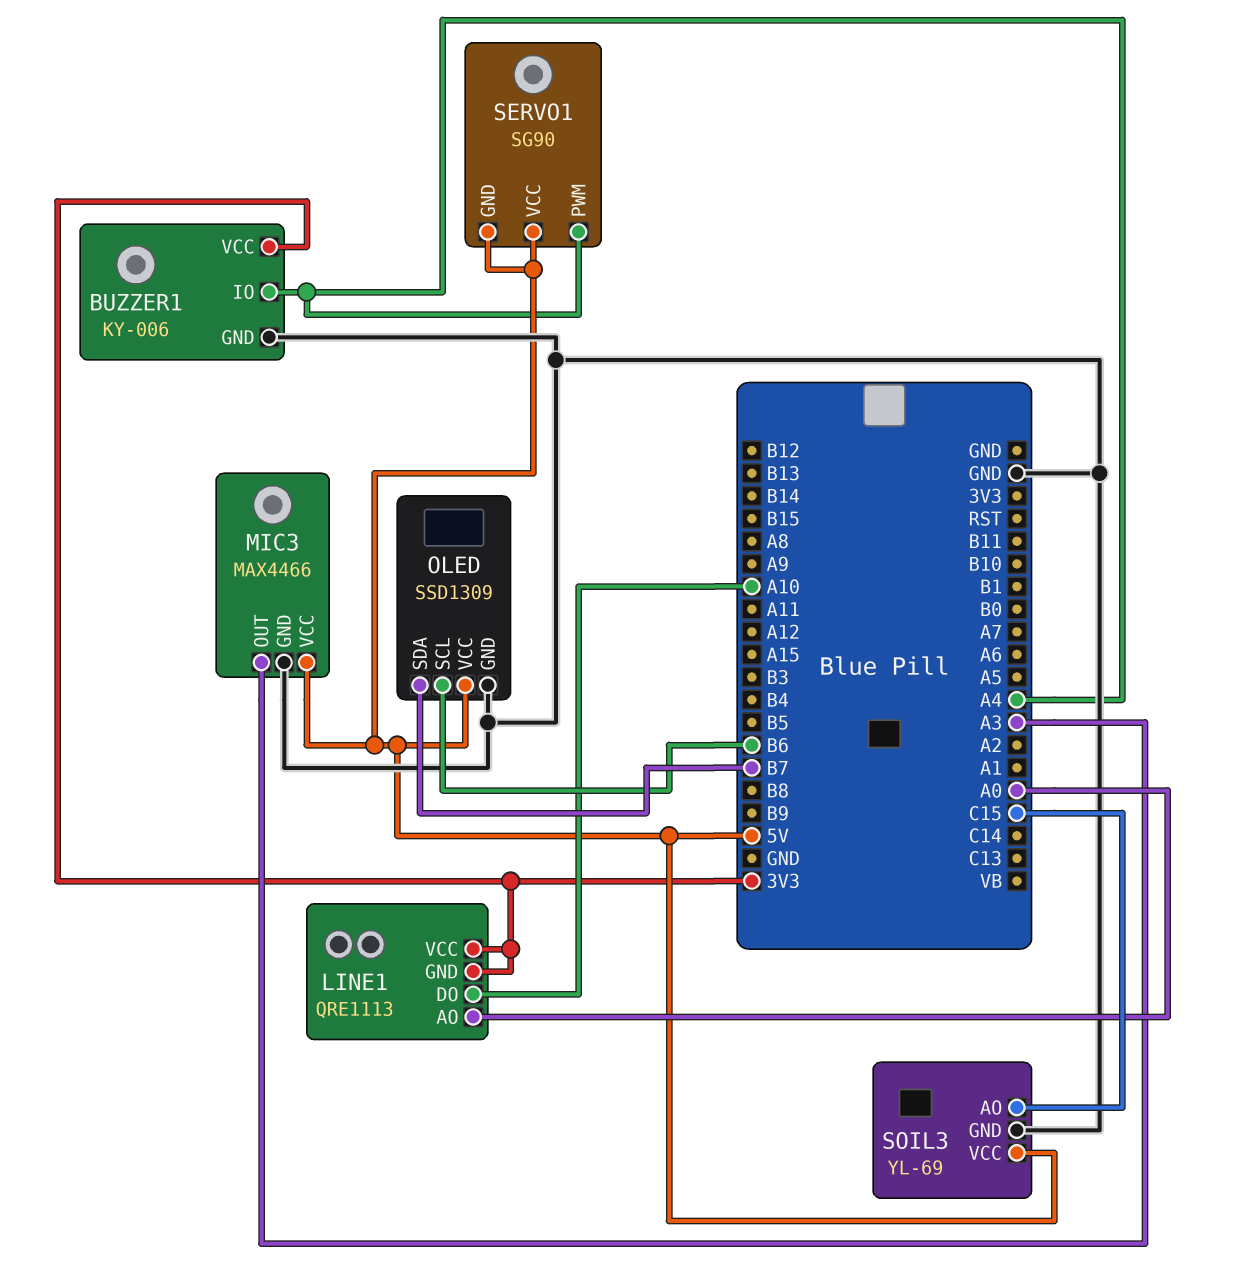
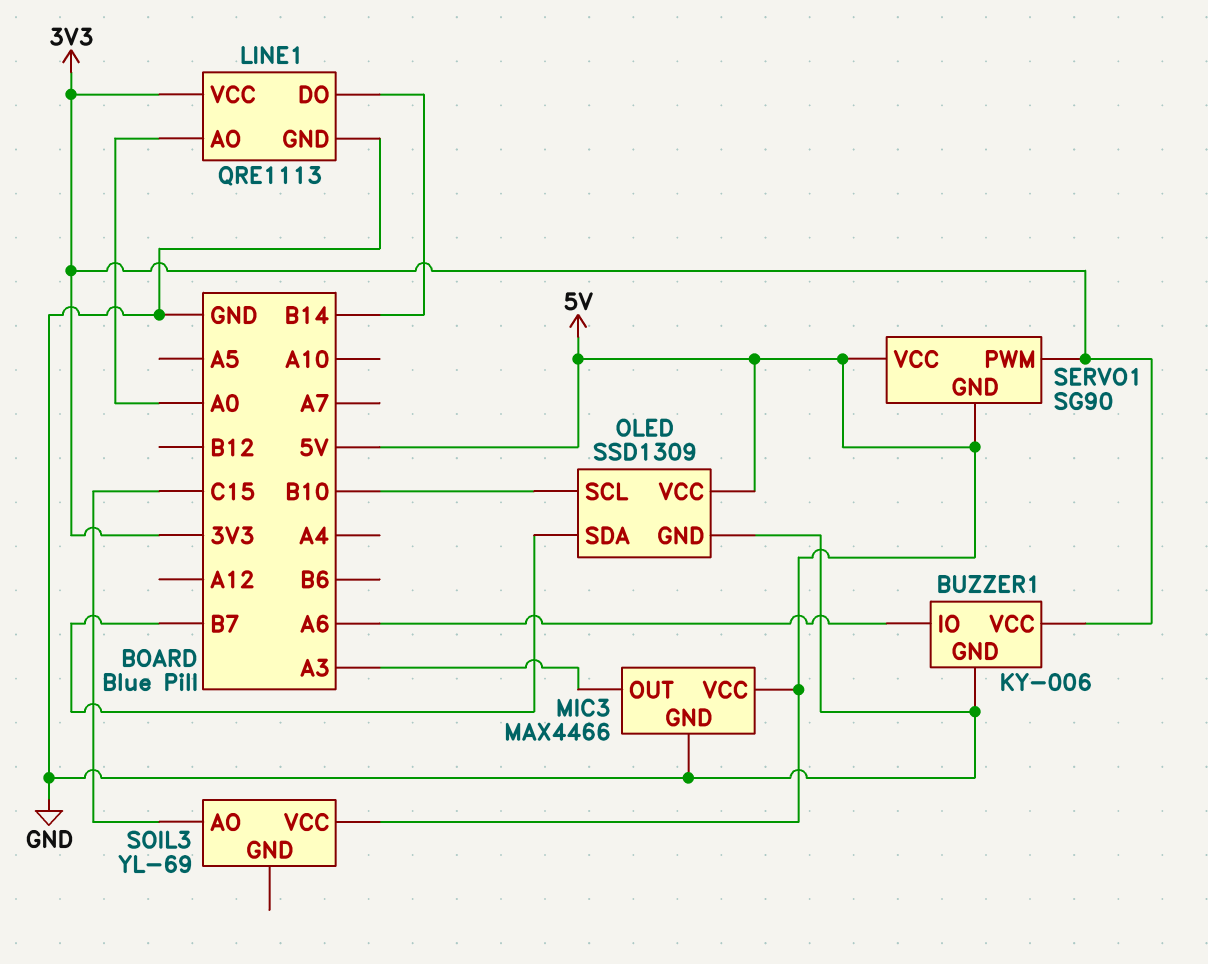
BUZZER1 pin IO: A4 -> A6
LINE1 pin DO: A10 -> B14
LINE1 pin GND: 3V3 -> GND
OLED pin SCL: B6 -> B10
SERVO1 pin PWM: A4 -> 3V3
SOIL3 pin GND: GND -> none

